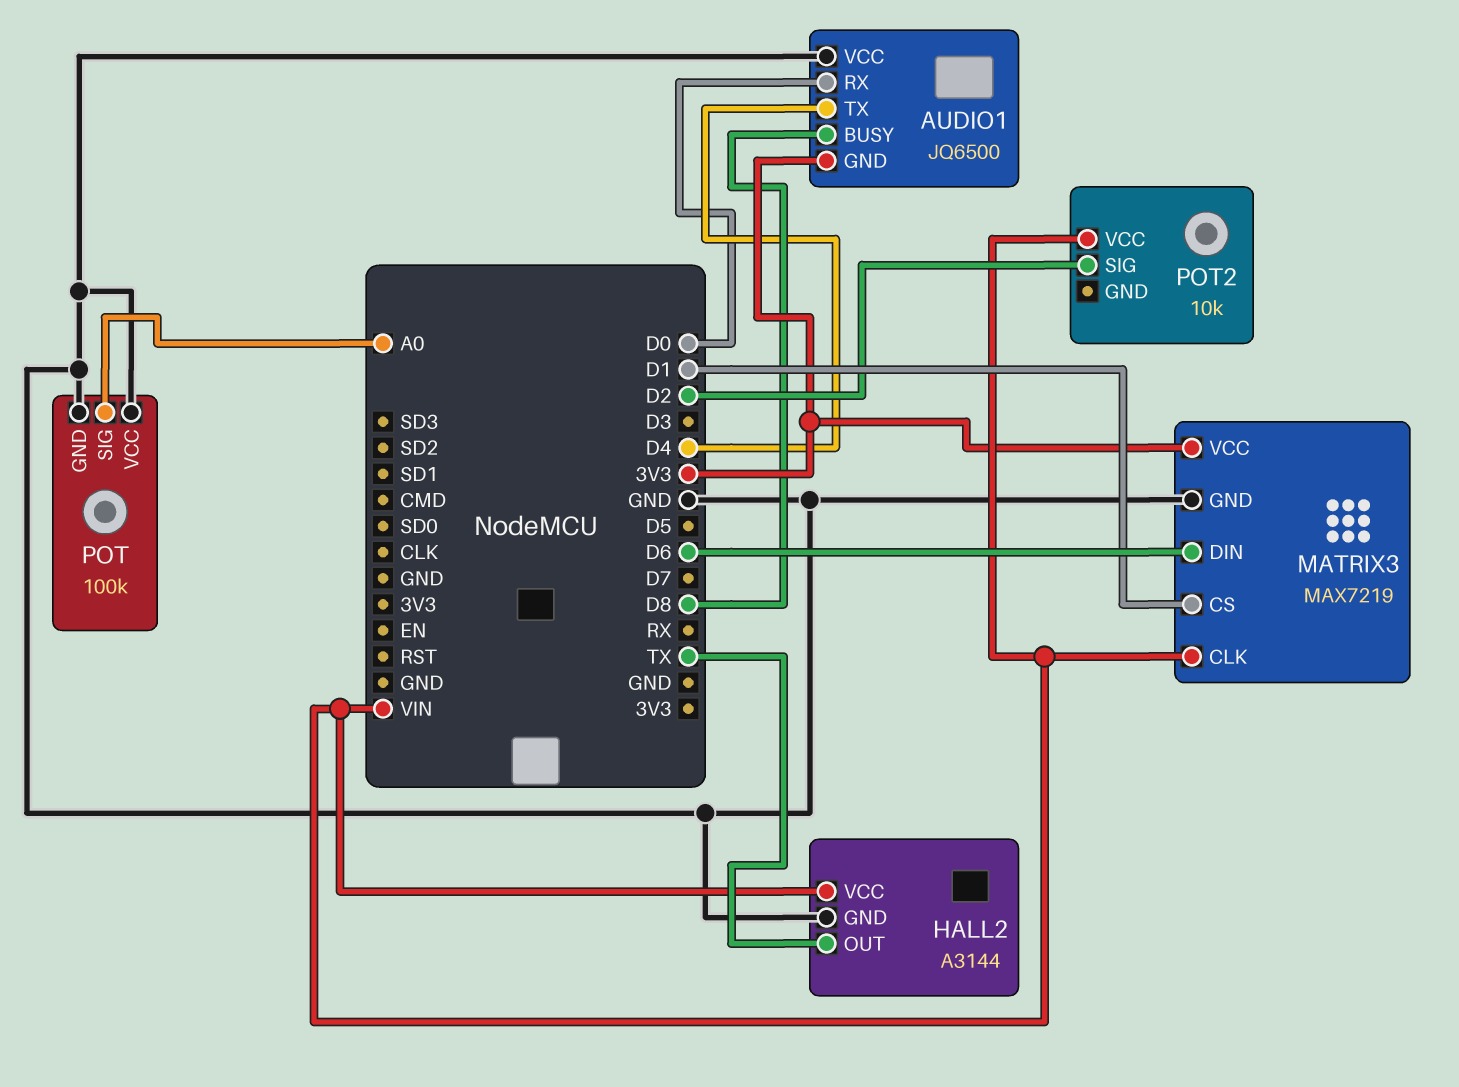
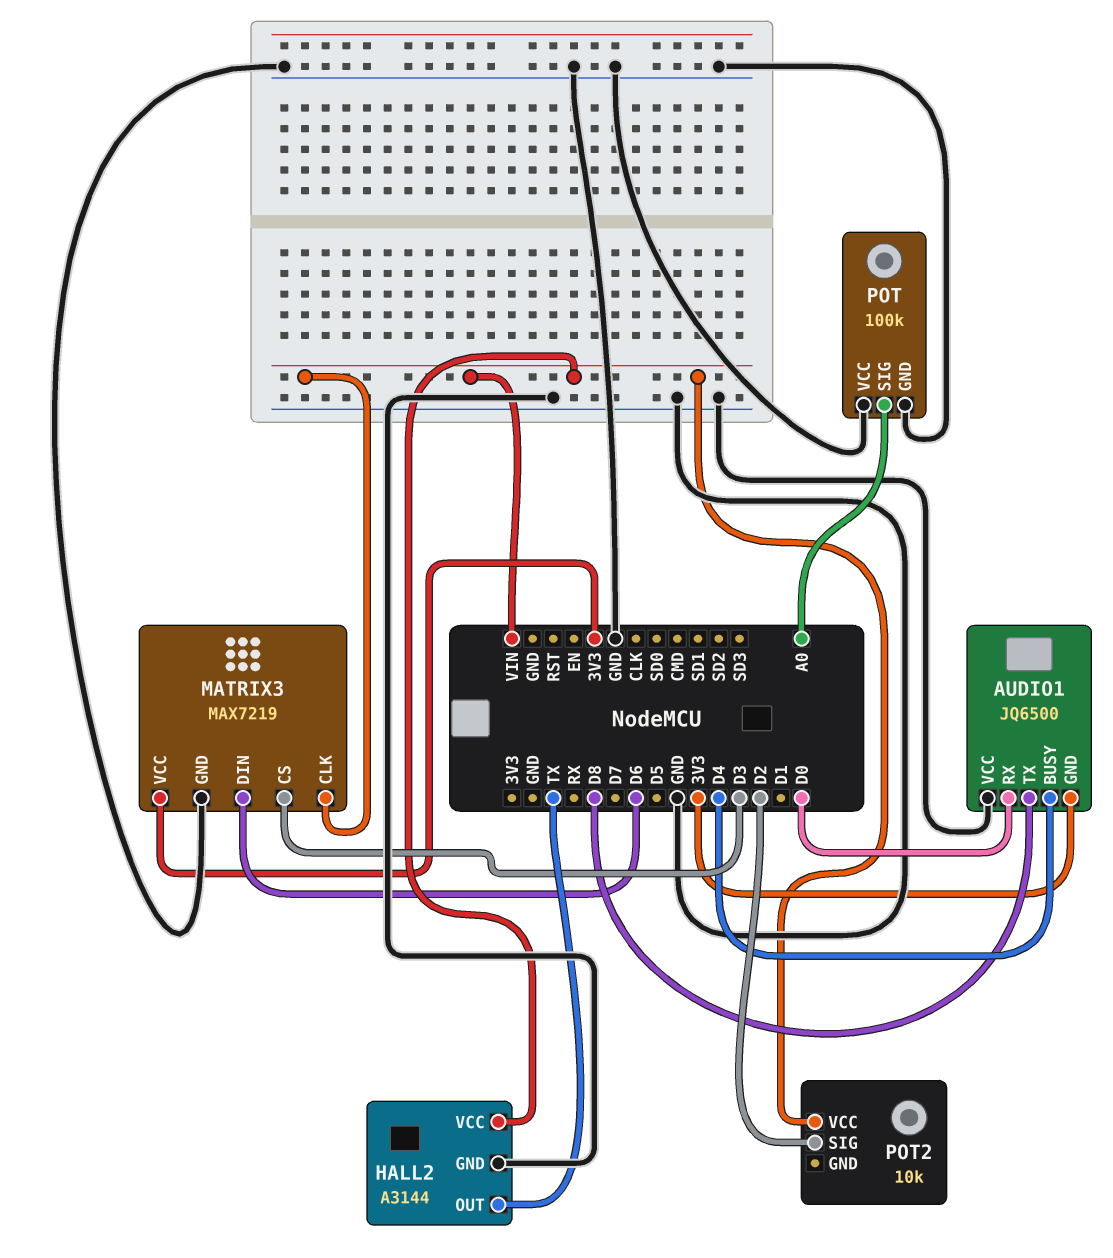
AUDIO1 pin BUSY: D8 -> D4
AUDIO1 pin TX: D4 -> D8
MATRIX3 pin CS: D1 -> D3

